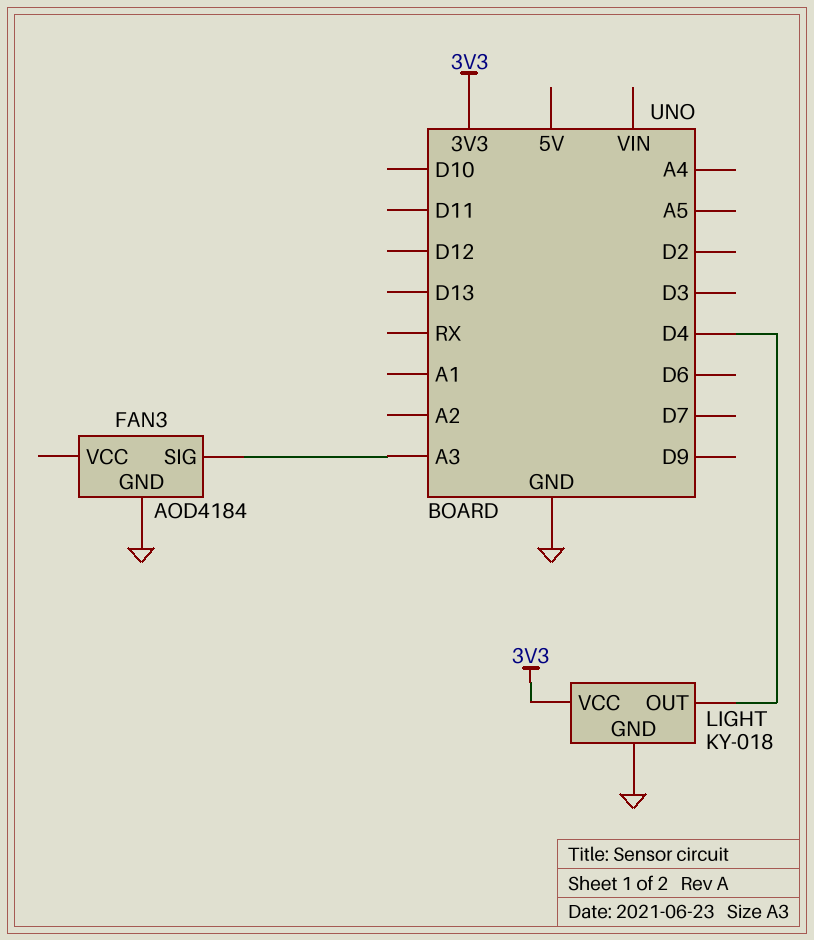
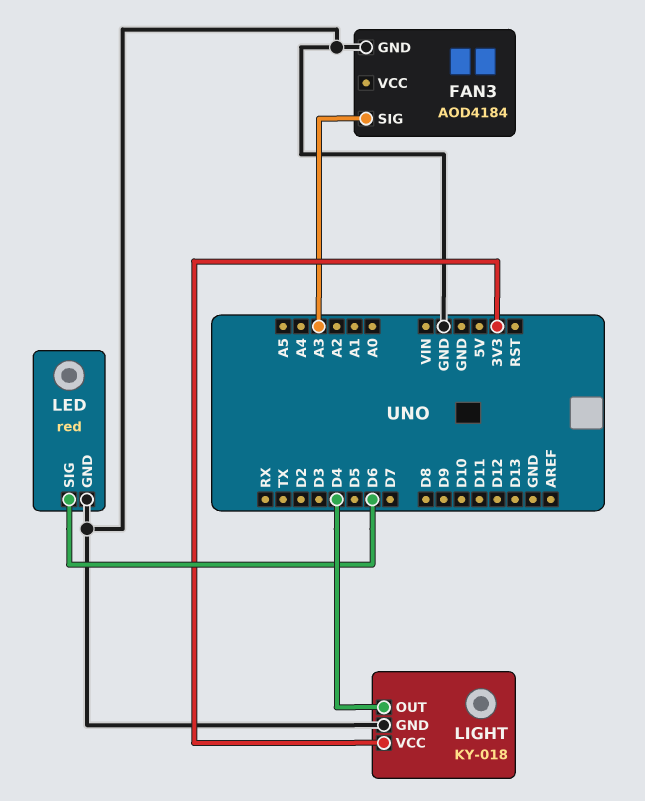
LED: none -> red
LED pin GND: none -> GND
LED pin SIG: none -> D6

